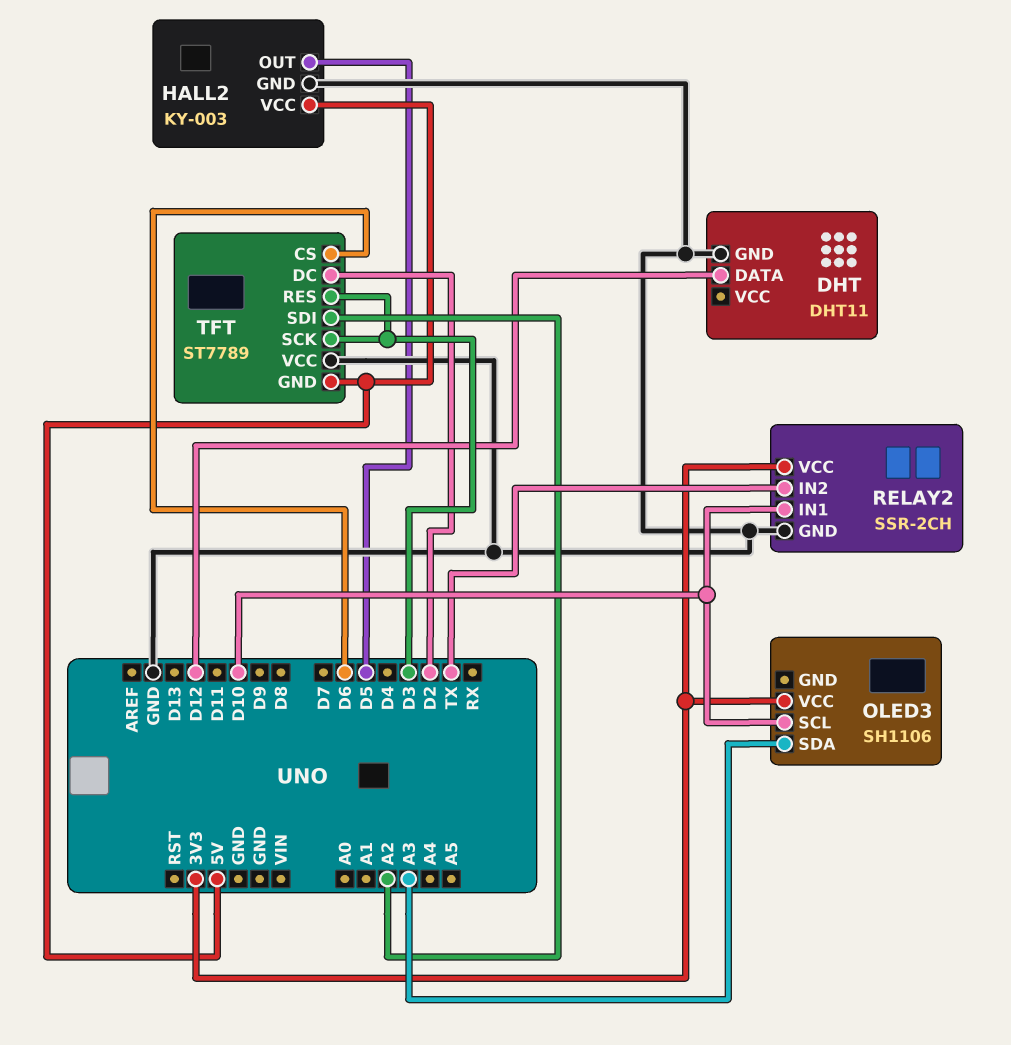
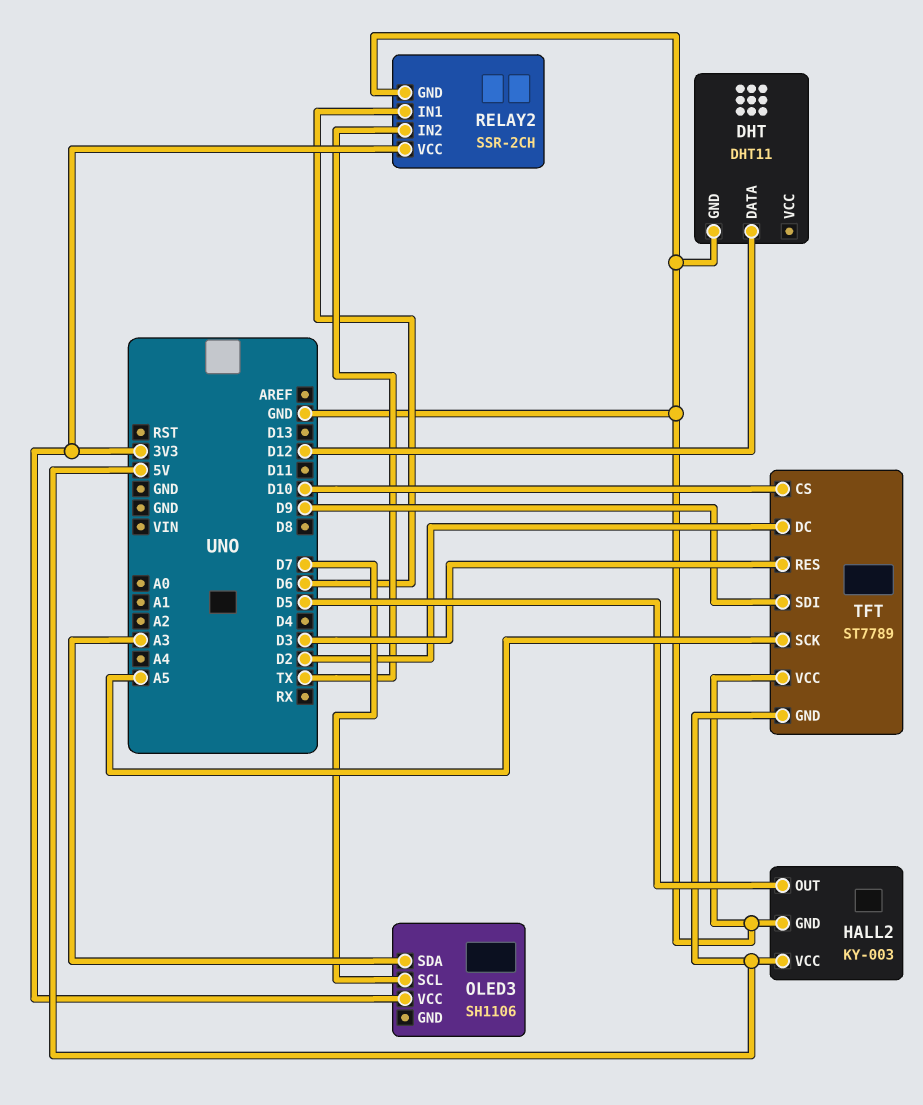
OLED3 pin SCL: D10 -> D7
RELAY2 pin IN1: D10 -> D6
TFT pin CS: D6 -> D10
TFT pin SCK: D3 -> A5
TFT pin SDI: A2 -> D9

